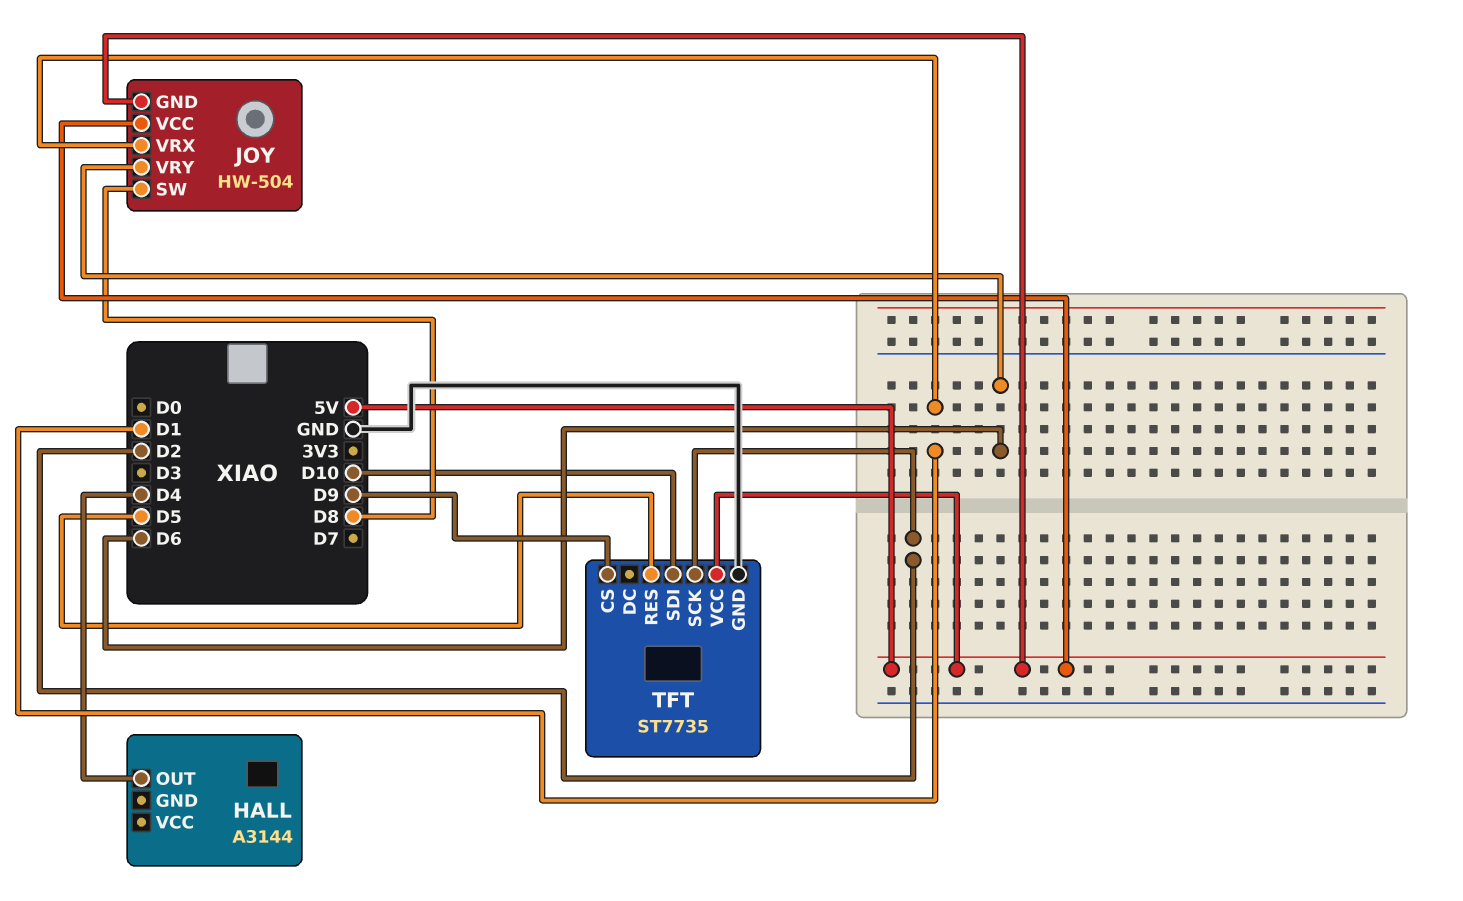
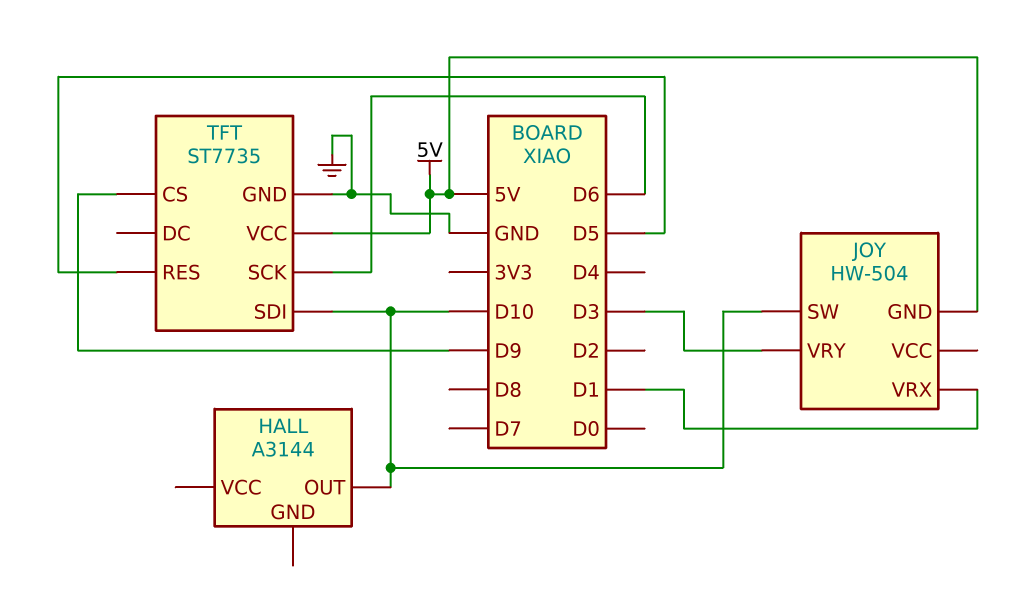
HALL pin OUT: D4 -> D10
JOY pin SW: D8 -> D10
JOY pin VCC: 5V -> none
JOY pin VRY: D6 -> D3
TFT pin SCK: D2 -> D6

